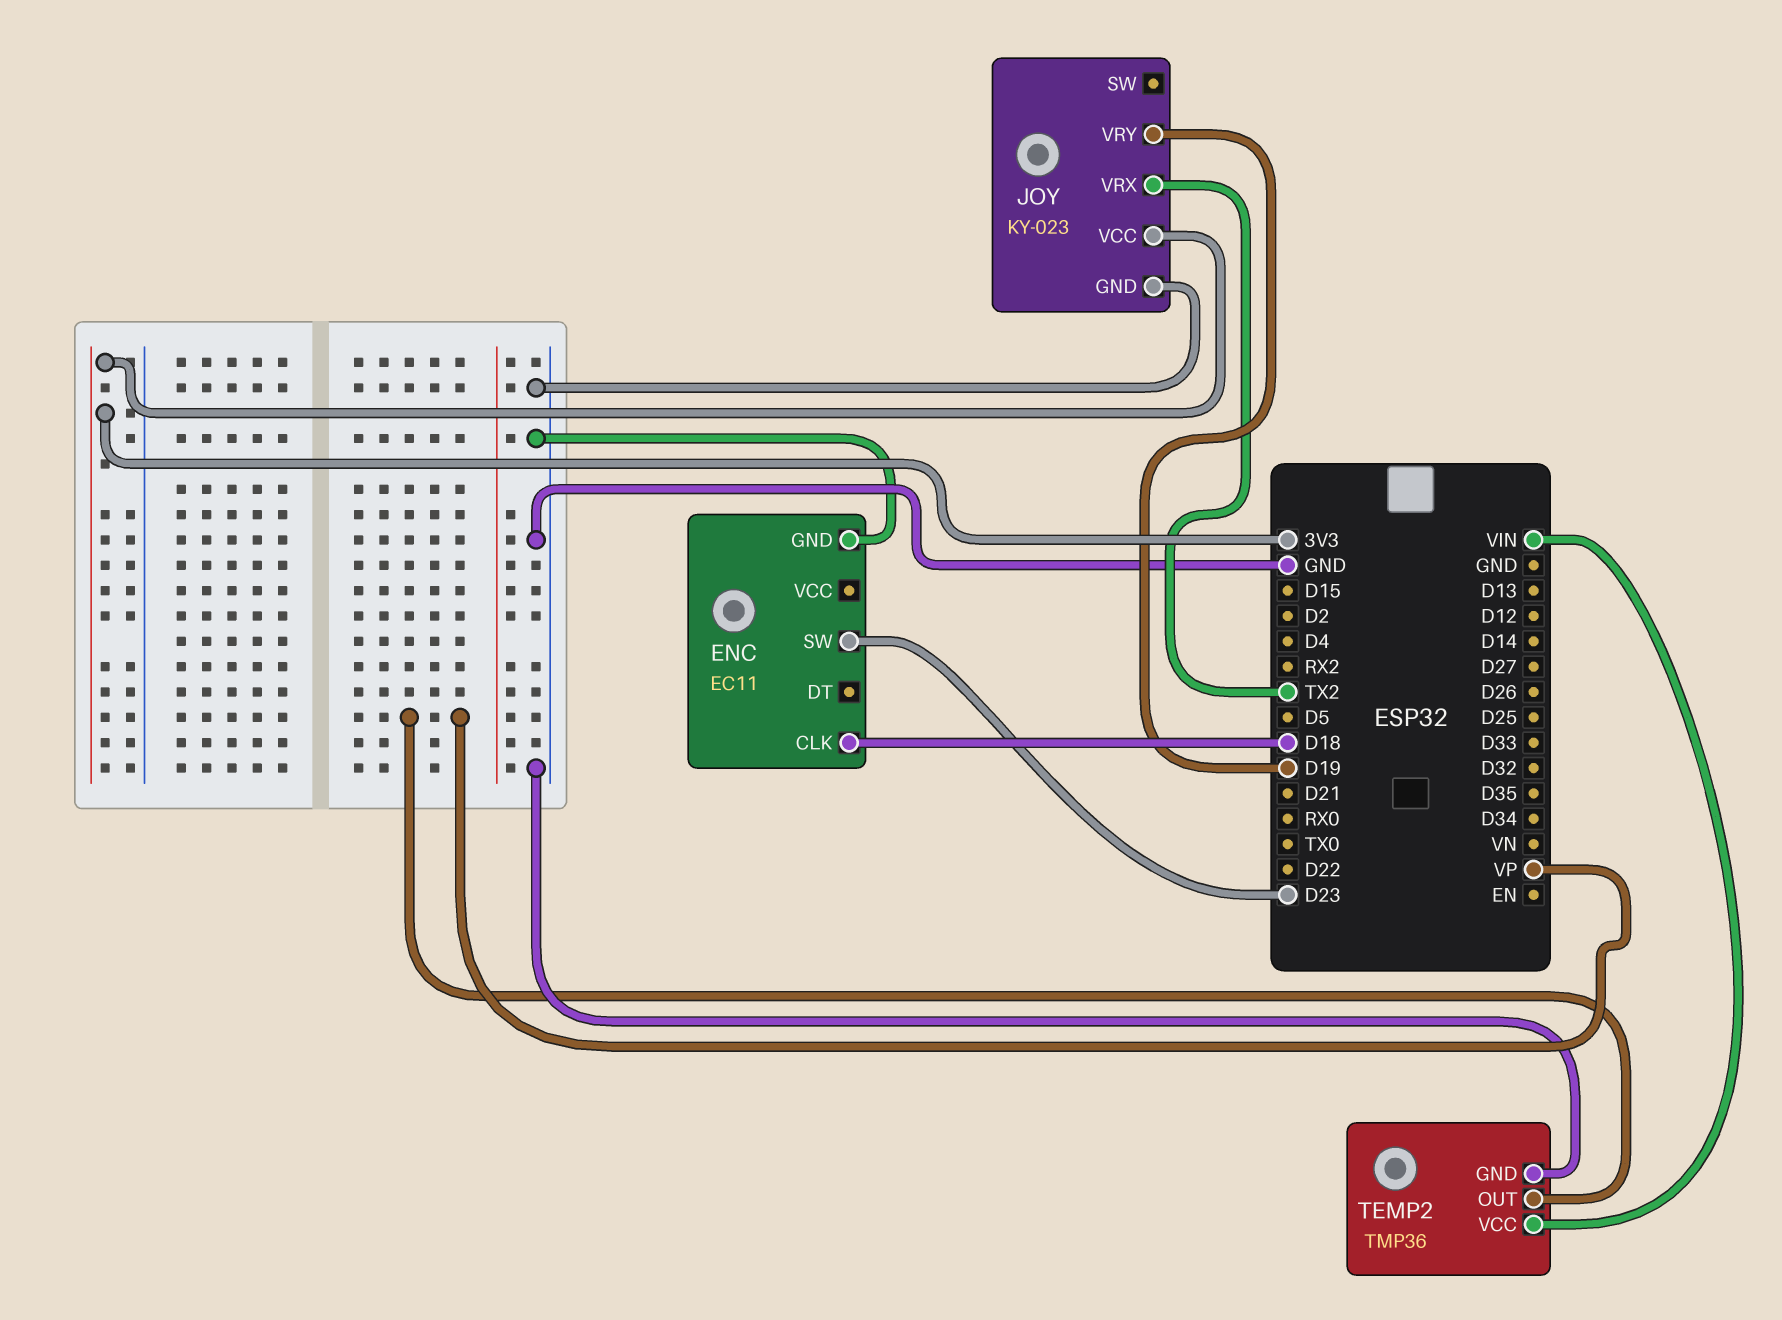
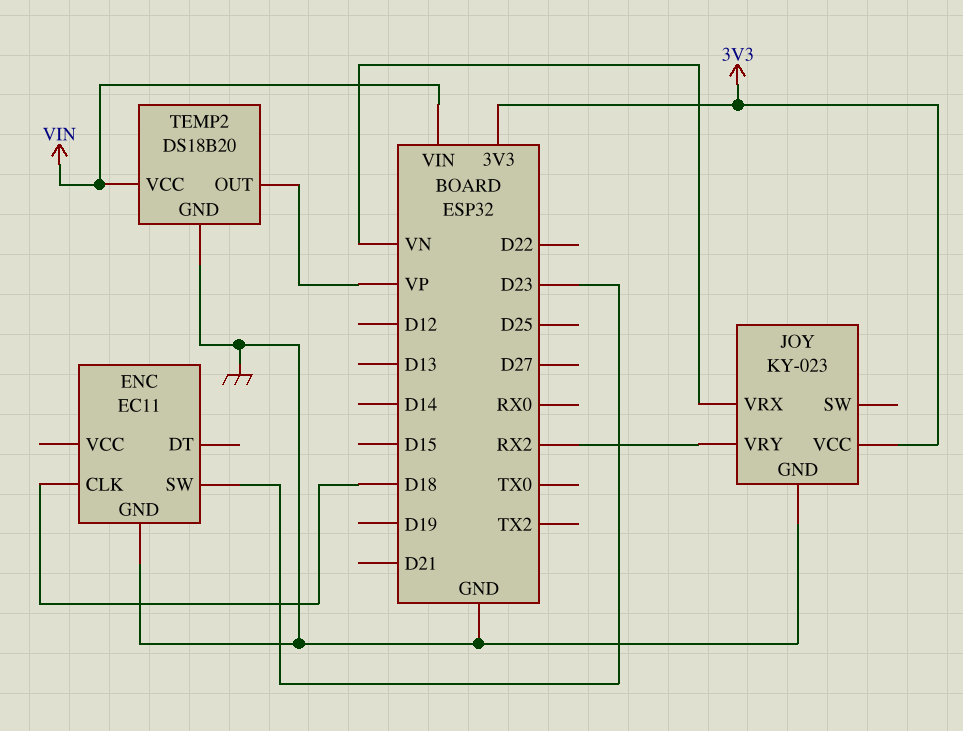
JOY pin VRX: TX2 -> VN
JOY pin VRY: D19 -> RX2
TEMP2: TMP36 -> DS18B20

